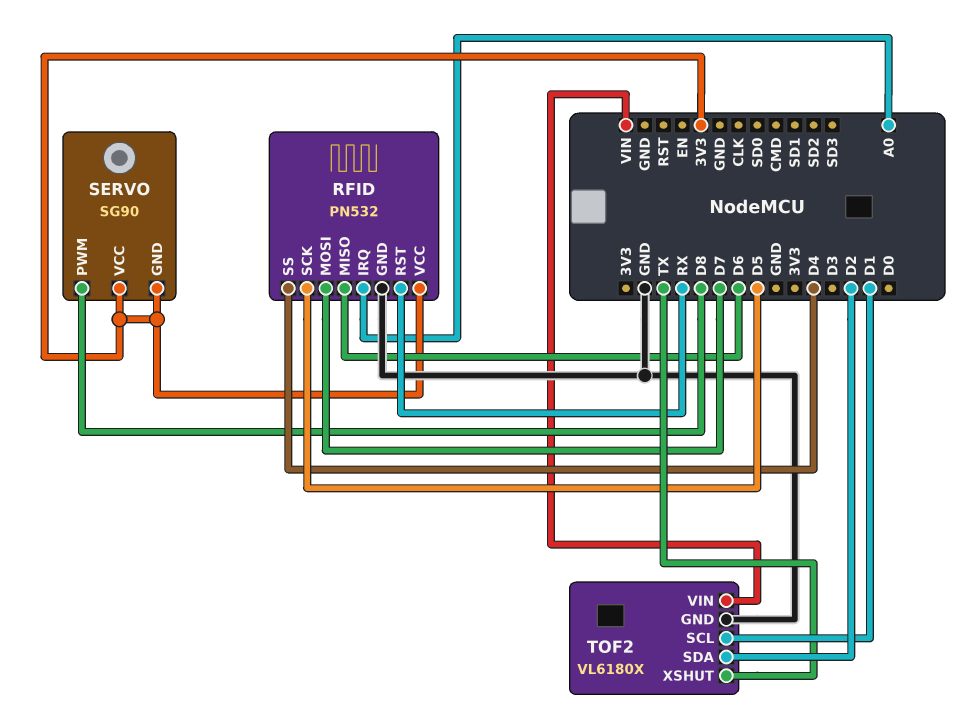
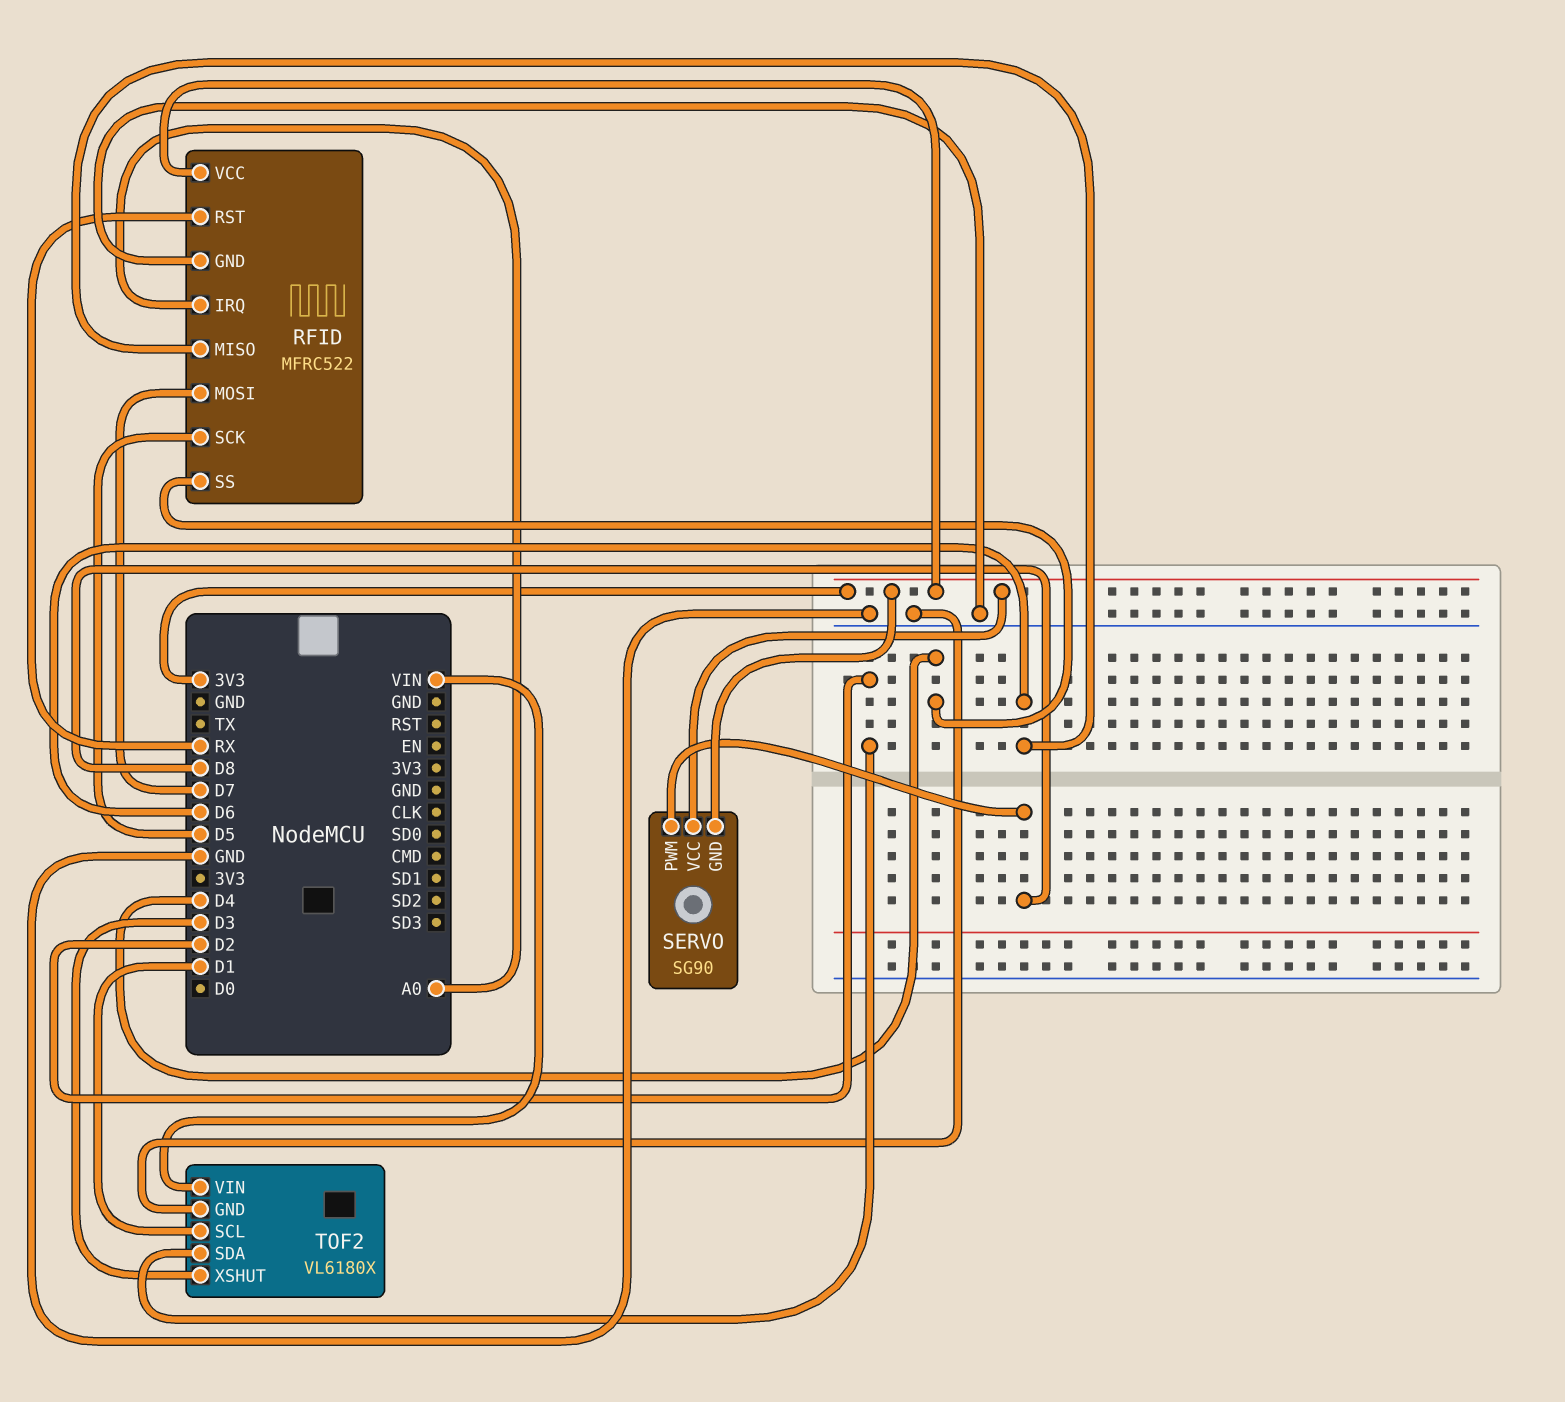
RFID: PN532 -> MFRC522
TOF2 pin XSHUT: TX -> D3

